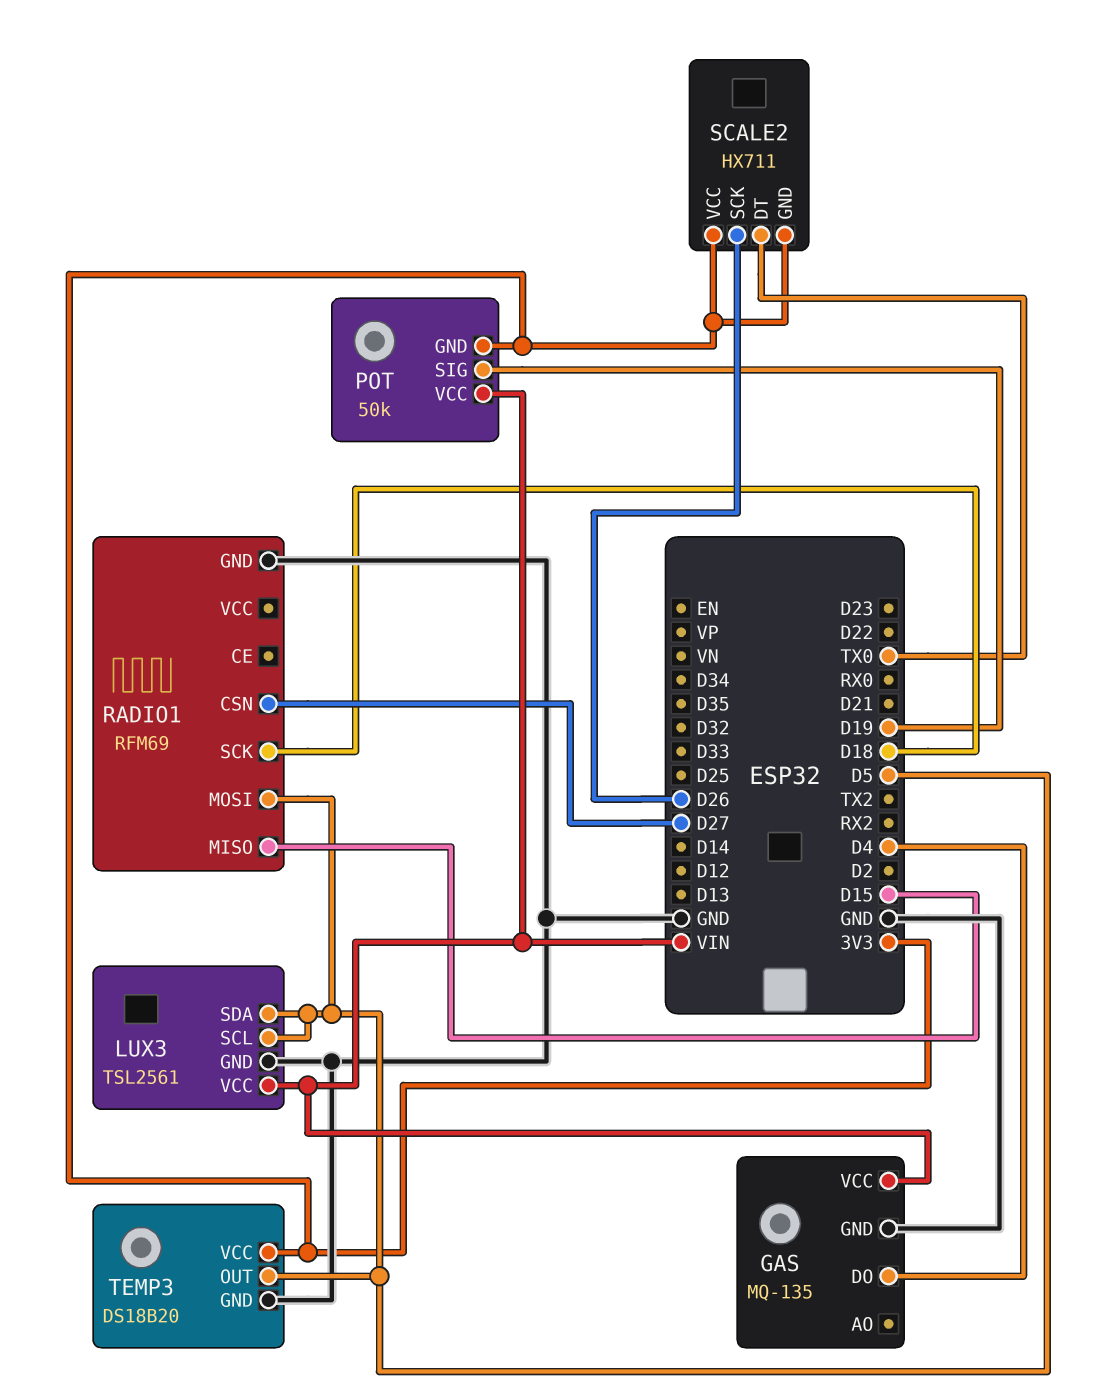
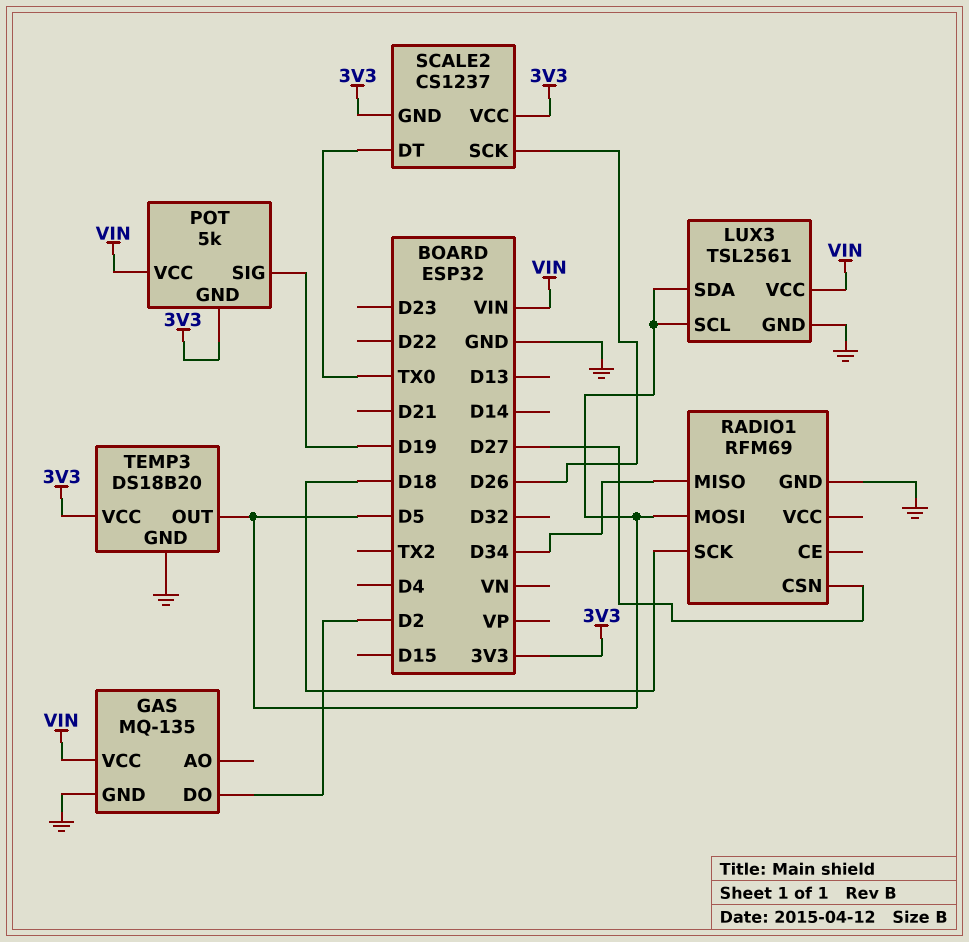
GAS pin DO: D4 -> D2
POT: 50k -> 5k
RADIO1 pin MISO: D15 -> D34
SCALE2: HX711 -> CS1237

